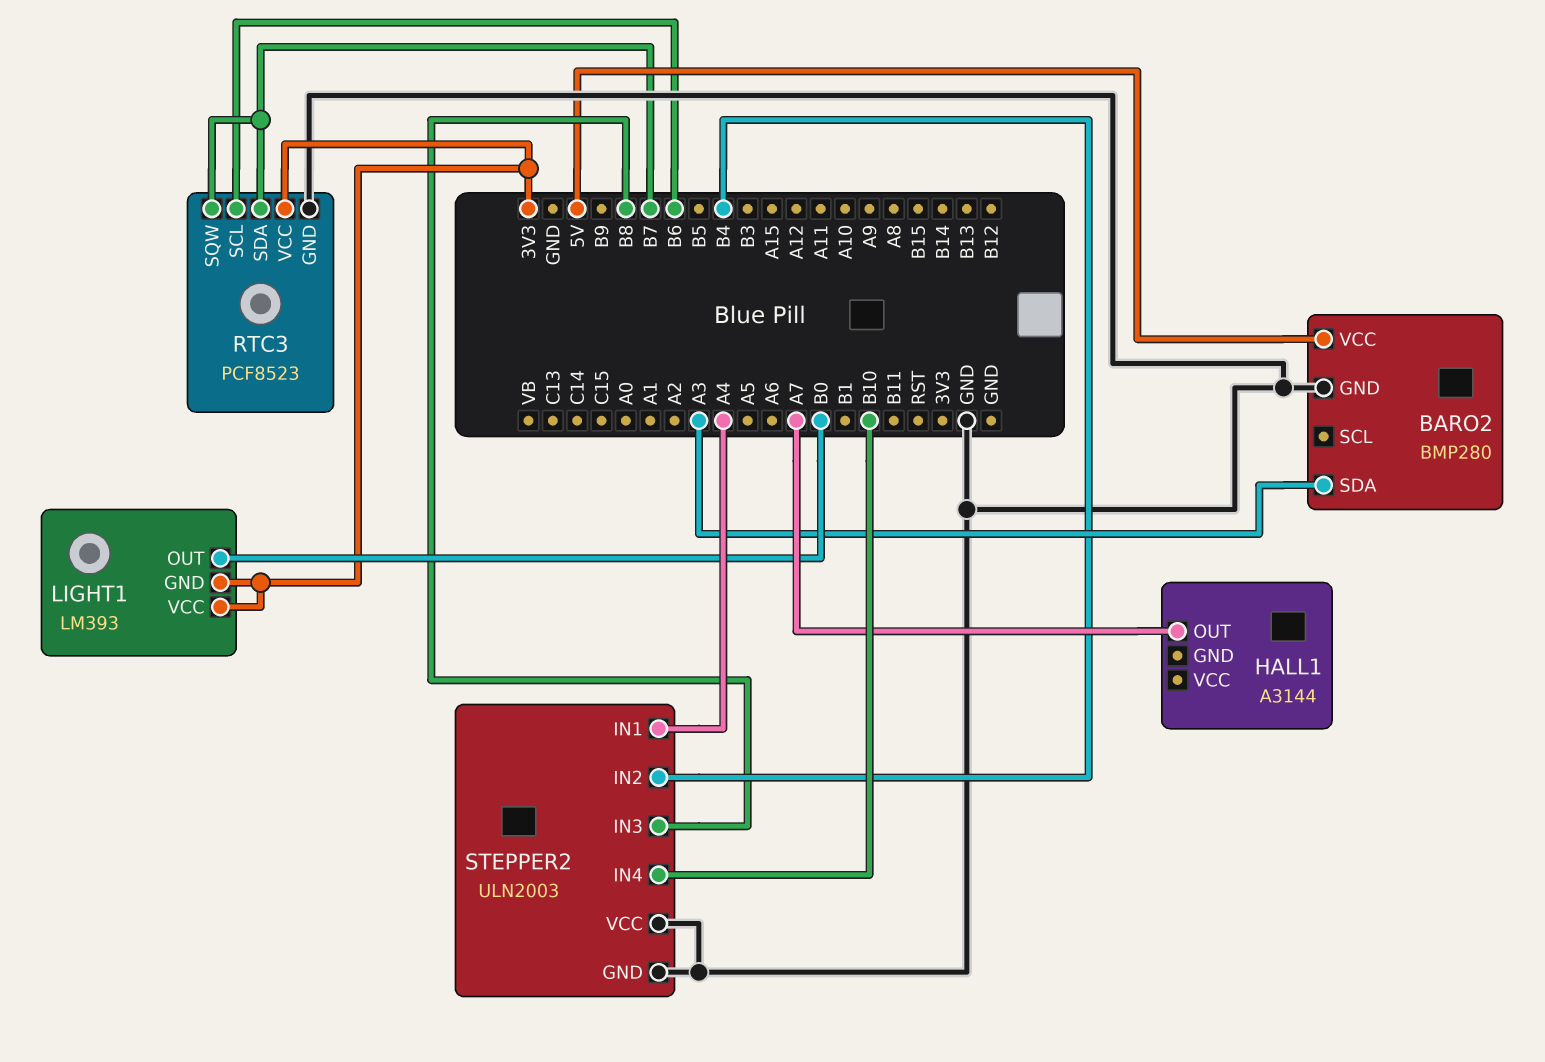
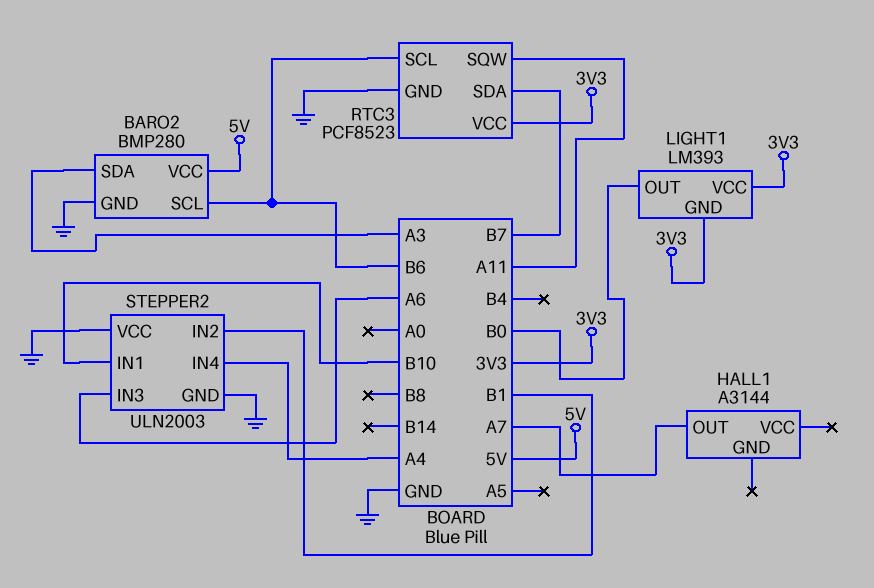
BARO2 pin SCL: none -> B6
RTC3 pin SQW: B7 -> A11
STEPPER2 pin IN1: A4 -> B10
STEPPER2 pin IN2: B4 -> B1
STEPPER2 pin IN3: B8 -> A6
STEPPER2 pin IN4: B10 -> A4

